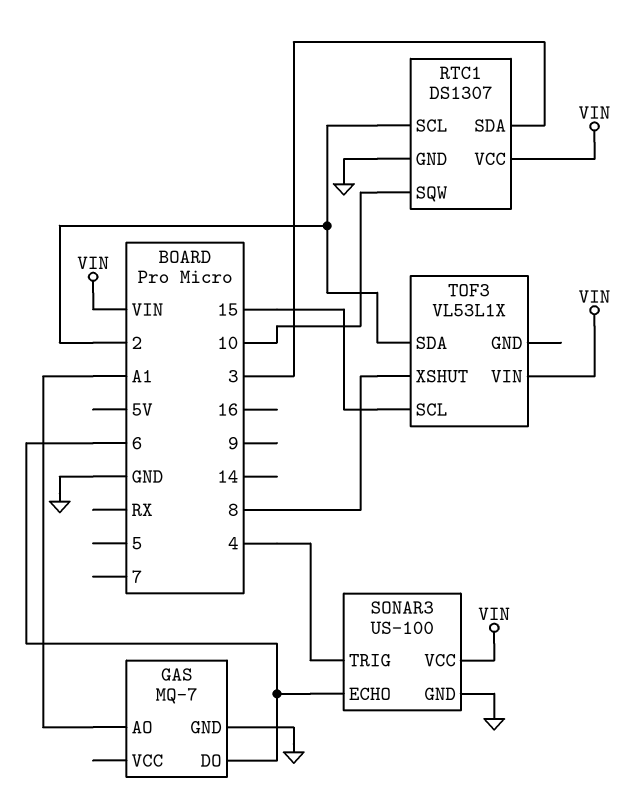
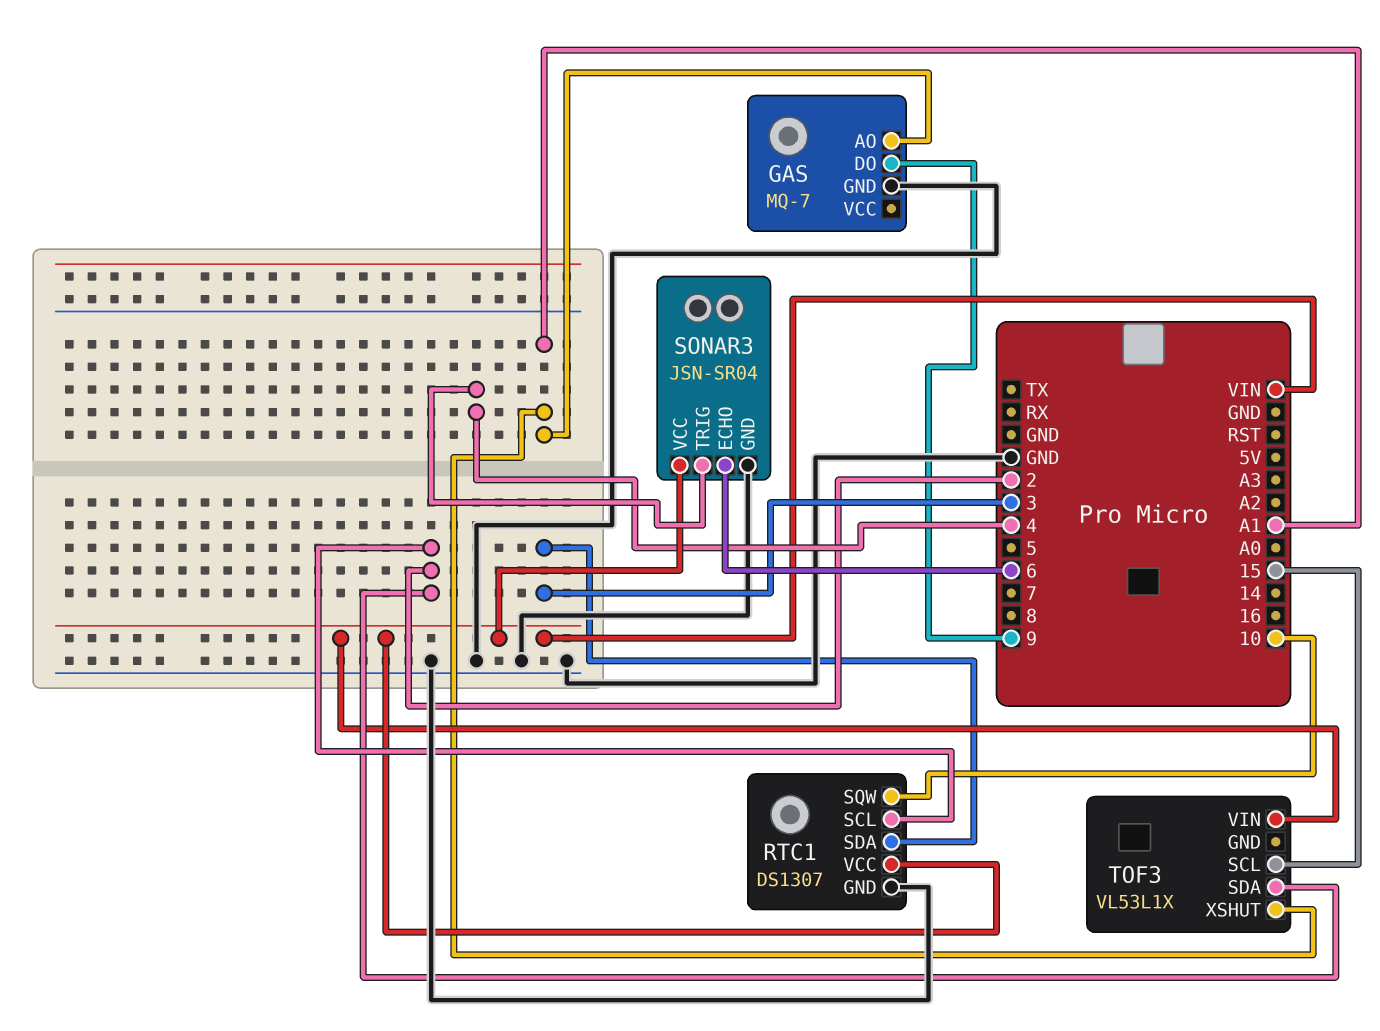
GAS pin DO: 6 -> 9
SONAR3: US-100 -> JSN-SR04
TOF3 pin XSHUT: 8 -> A1

